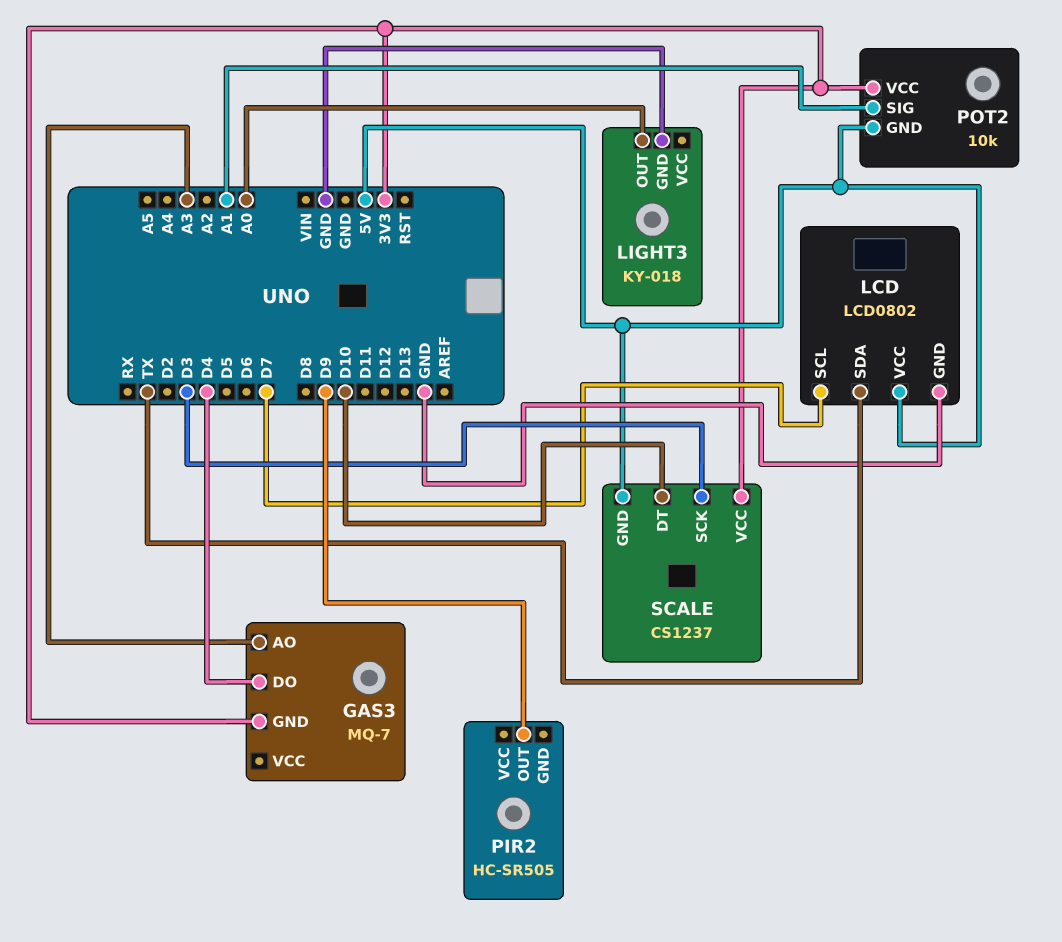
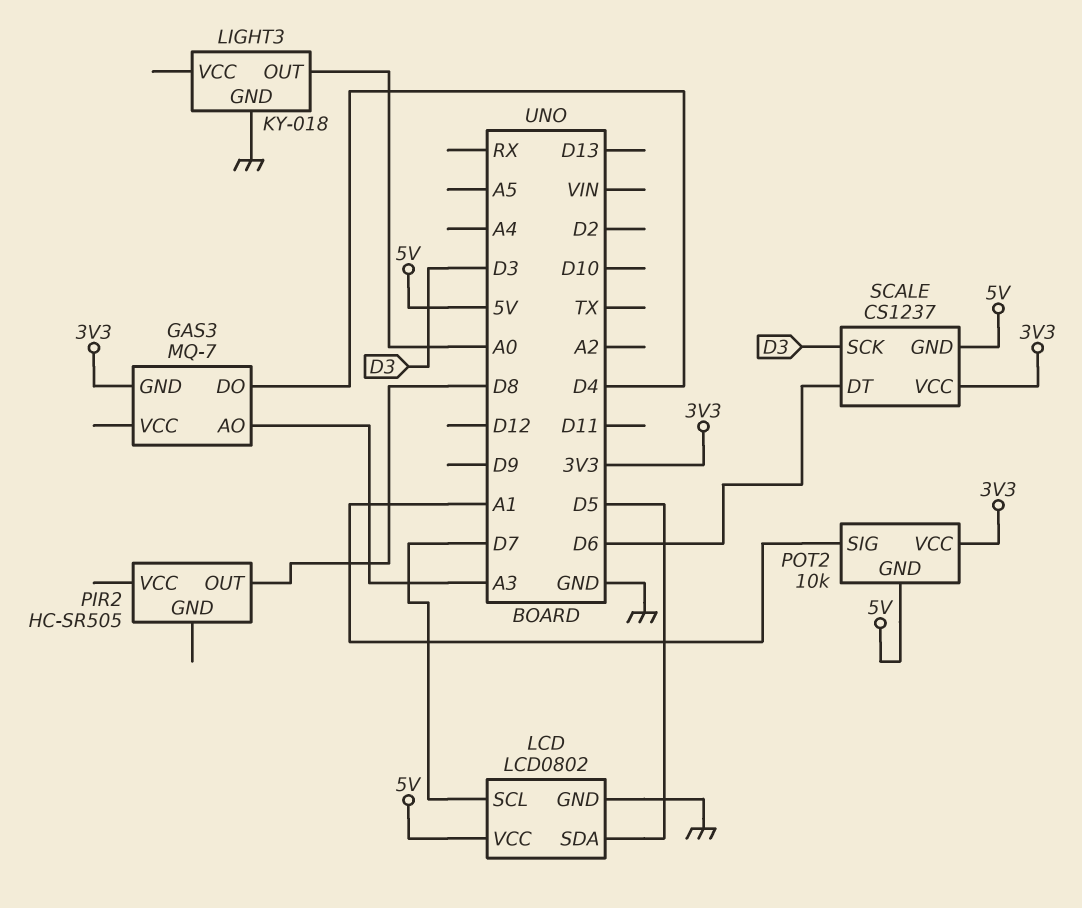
LCD pin SDA: TX -> D5
PIR2 pin OUT: D9 -> D8
SCALE pin DT: D10 -> D6

